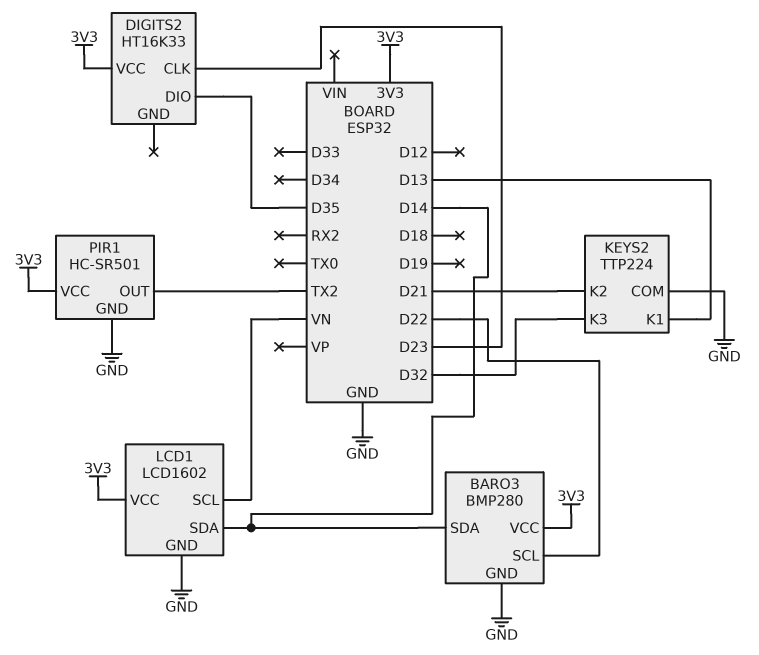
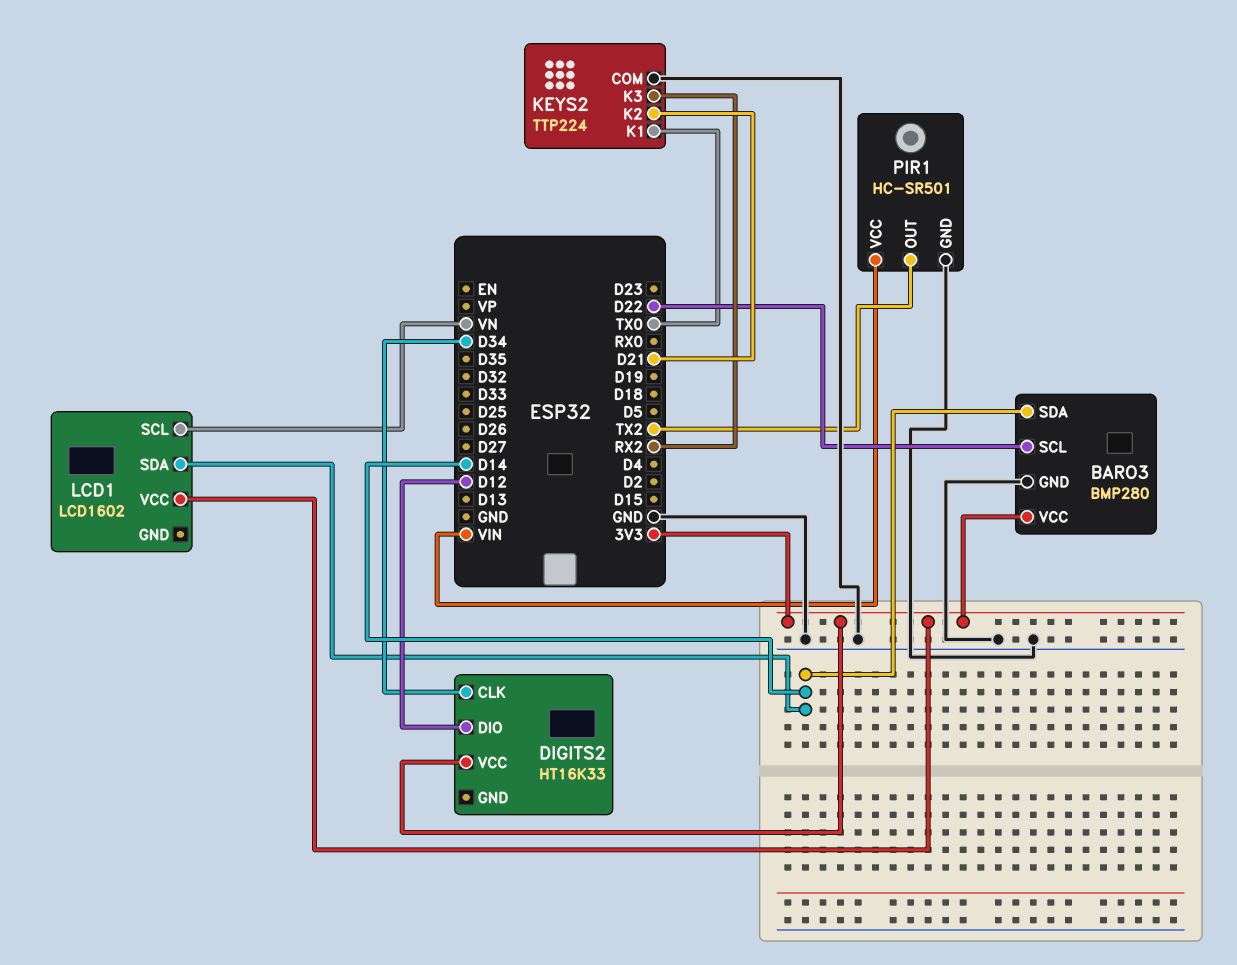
DIGITS2 pin CLK: D23 -> D34
DIGITS2 pin DIO: D35 -> D12
KEYS2 pin K1: D13 -> TX0
KEYS2 pin K3: D32 -> RX2
LCD1 pin GND: GND -> none
PIR1 pin VCC: 3V3 -> VIN

